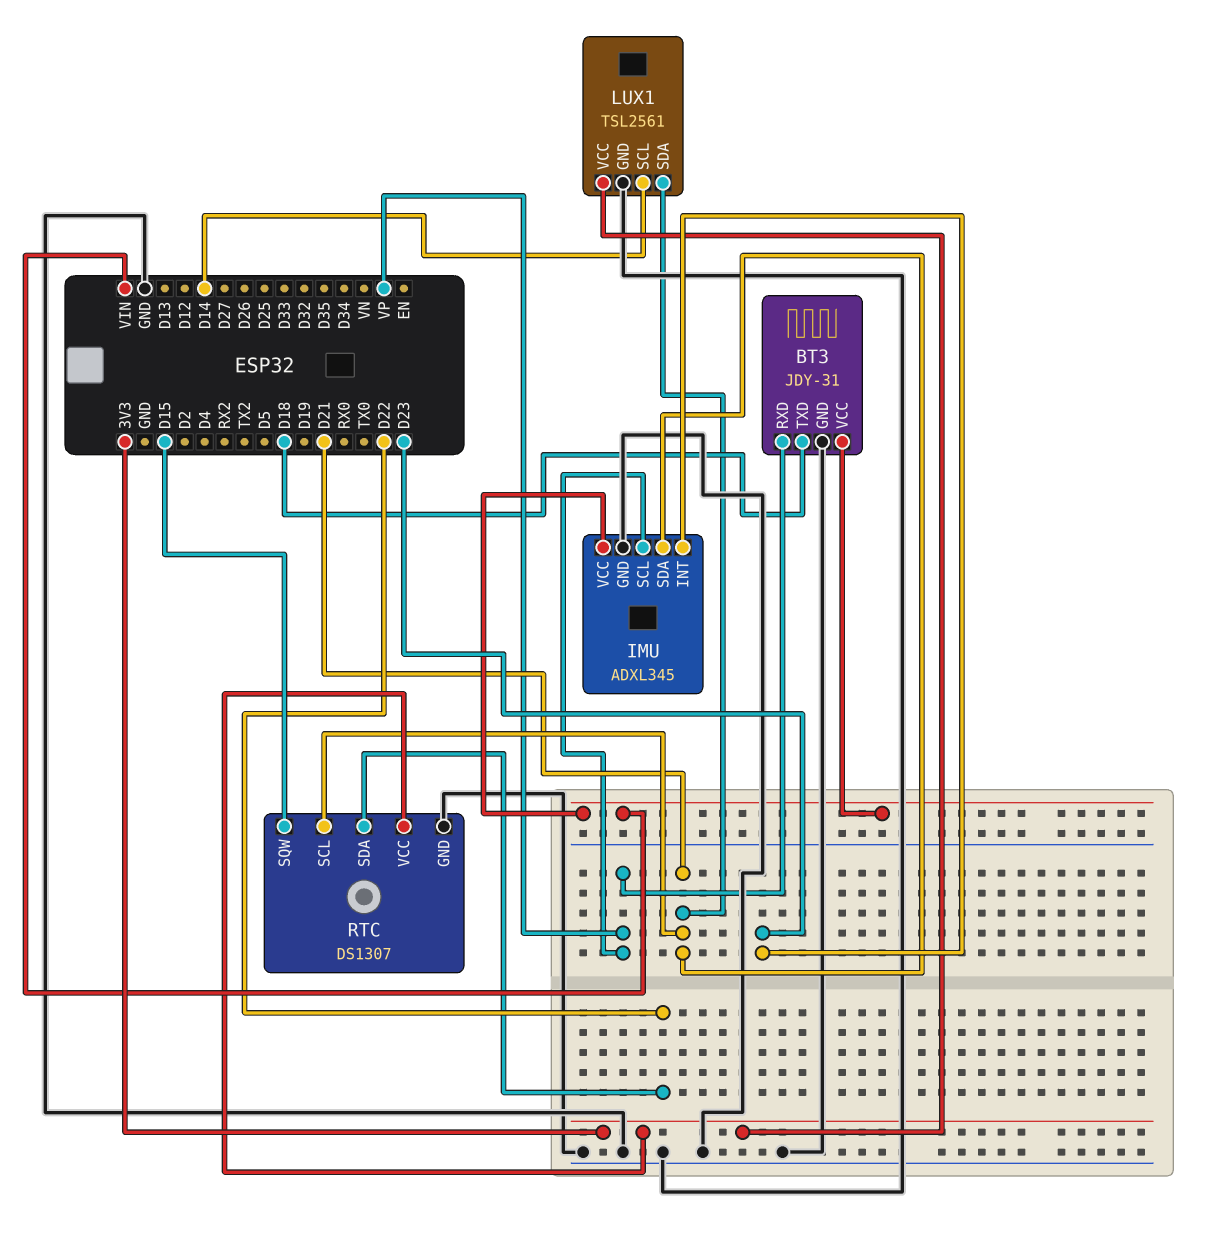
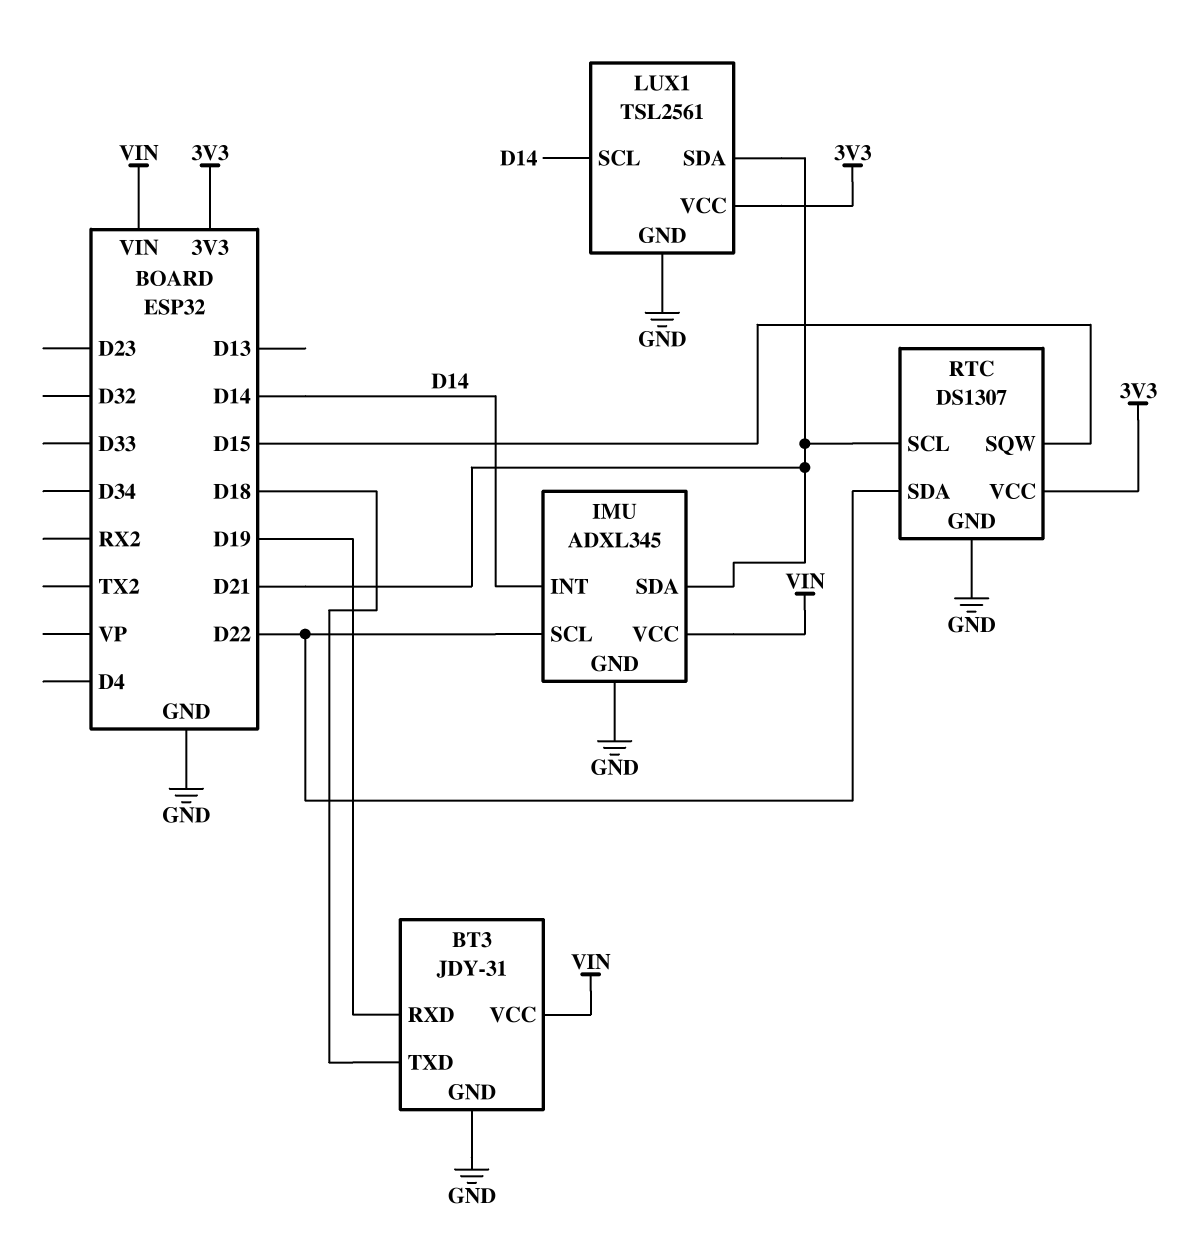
BT3 pin RXD: VP -> D19
IMU pin INT: D23 -> D14
IMU pin SCL: VP -> D22

